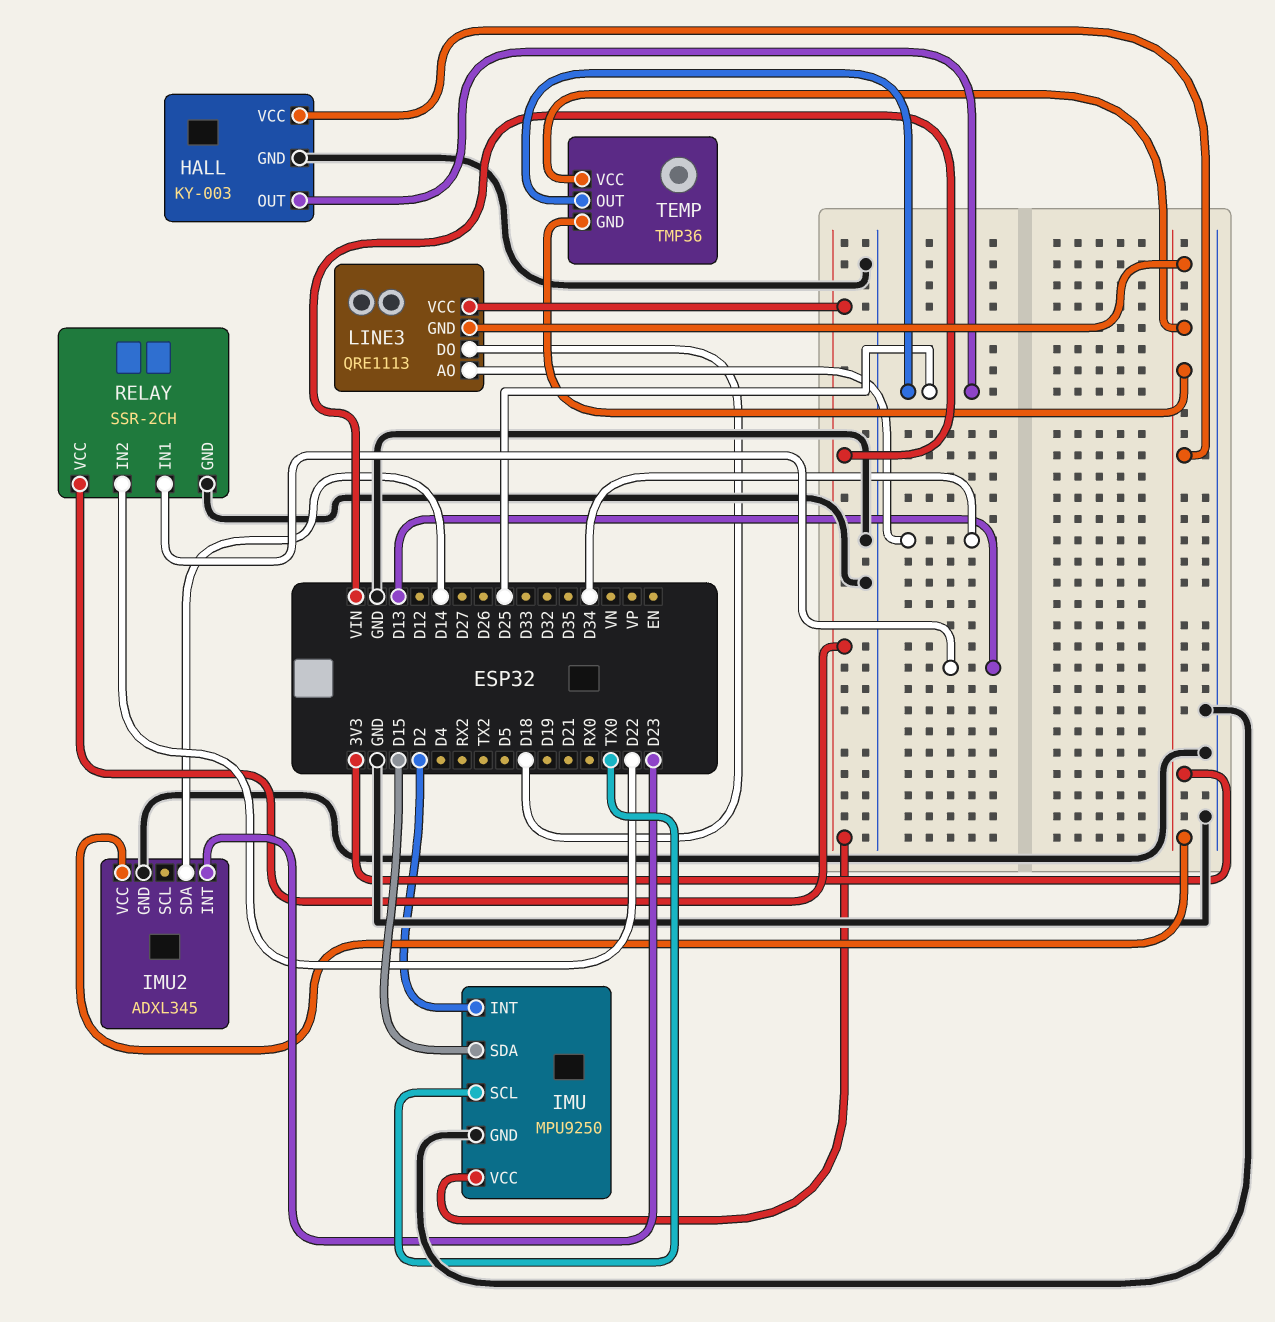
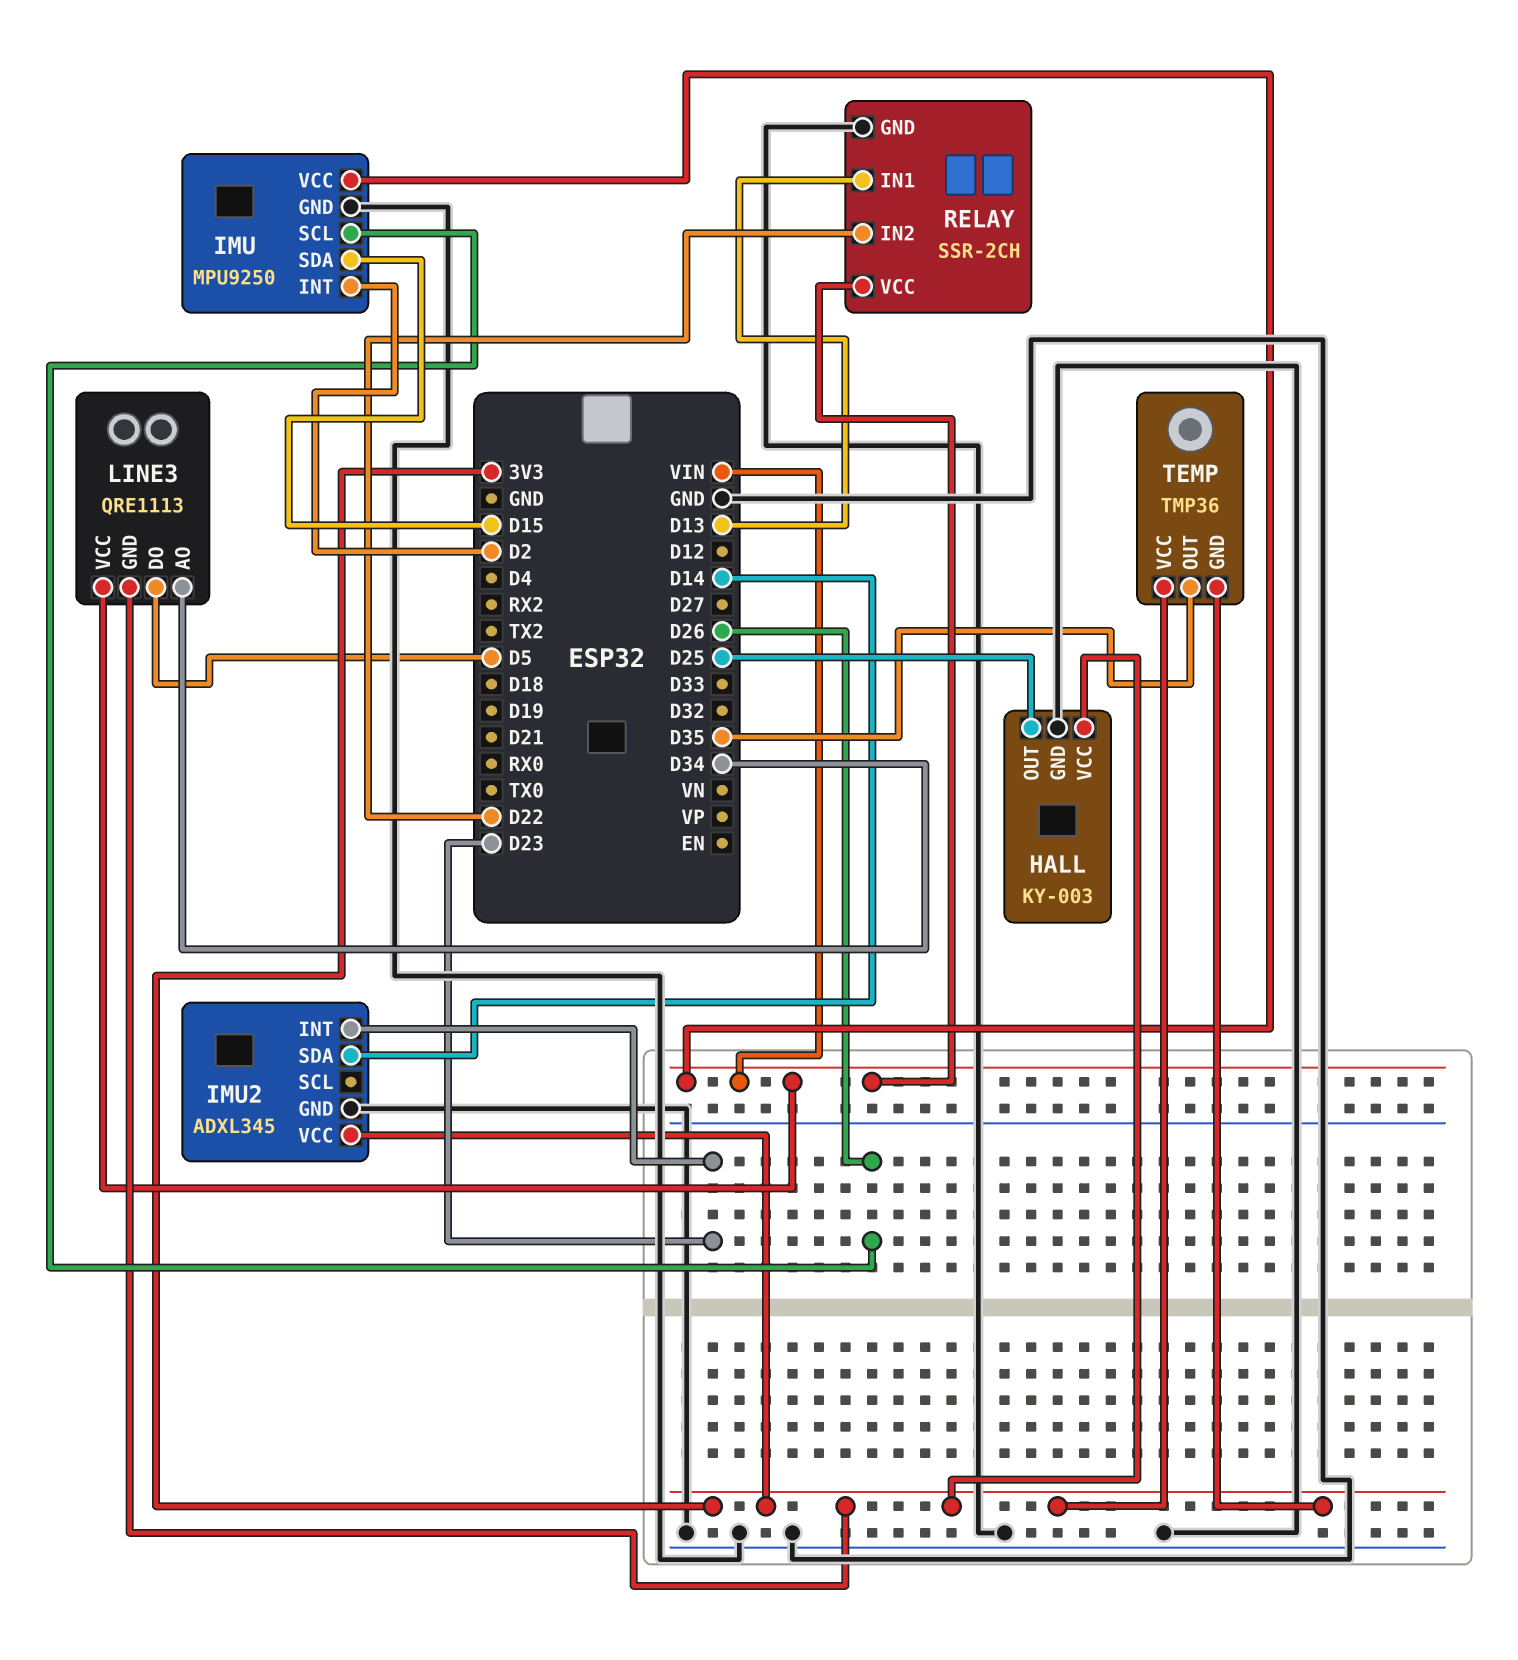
IMU pin SCL: TX0 -> D26
LINE3 pin DO: D18 -> D5
TEMP pin OUT: D25 -> D35

